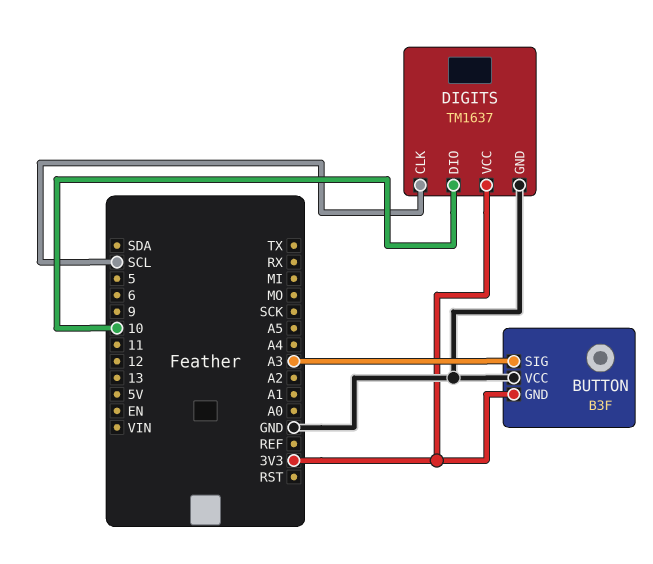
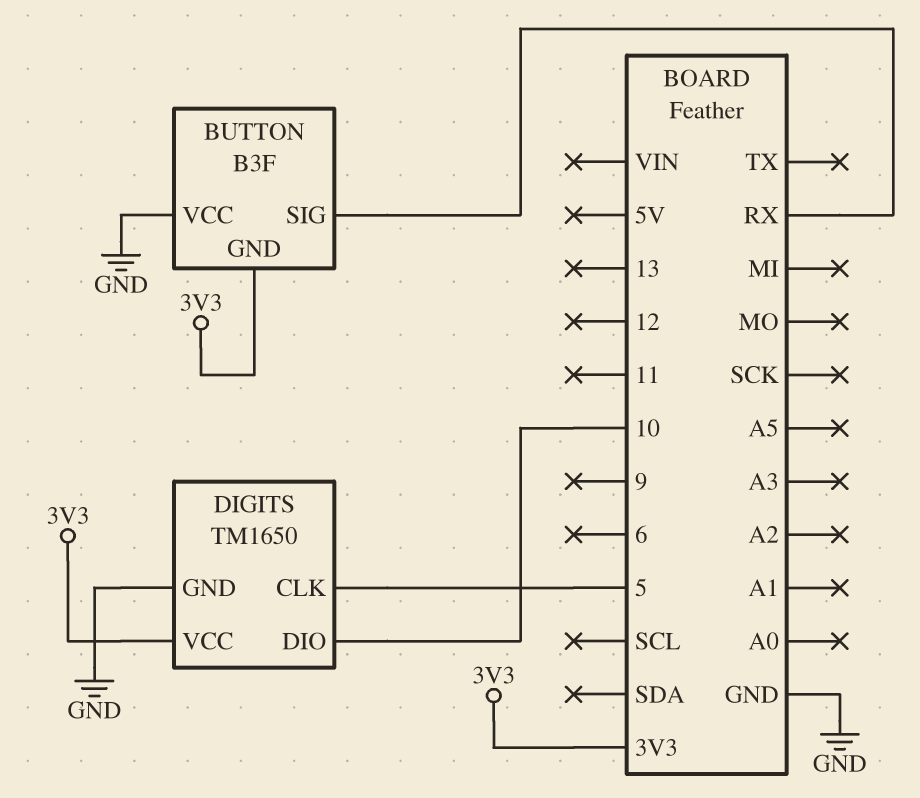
BUTTON pin SIG: A3 -> RX
DIGITS: TM1637 -> TM1650
DIGITS pin CLK: SCL -> 5

